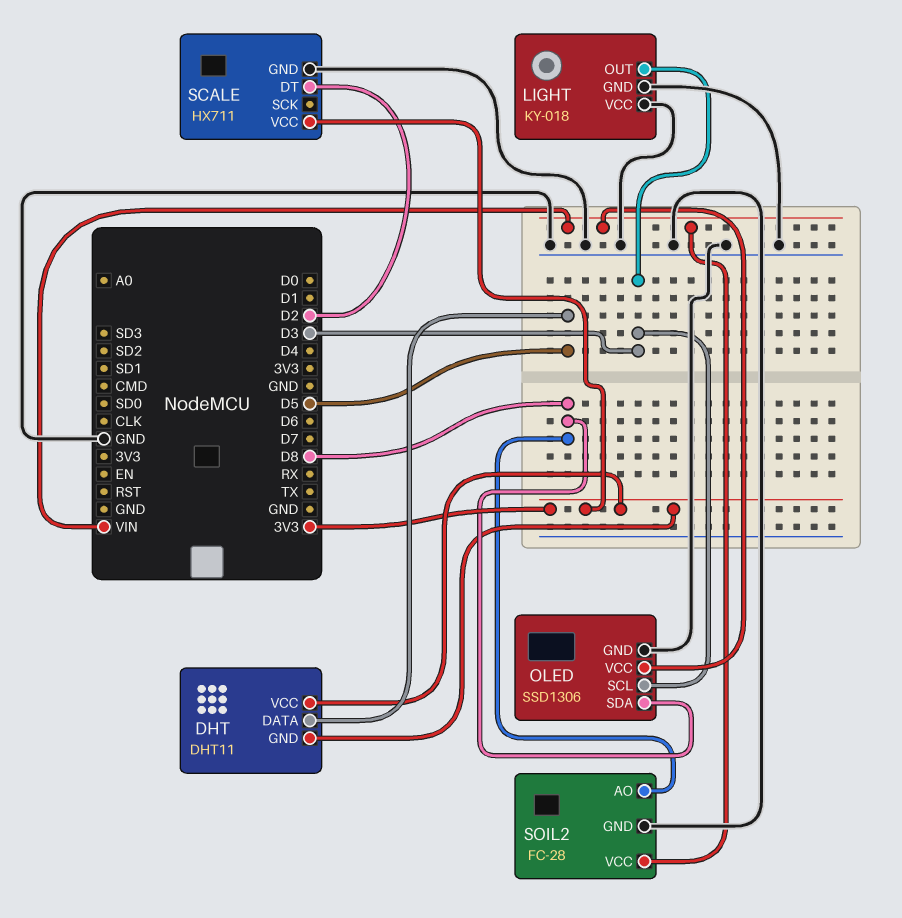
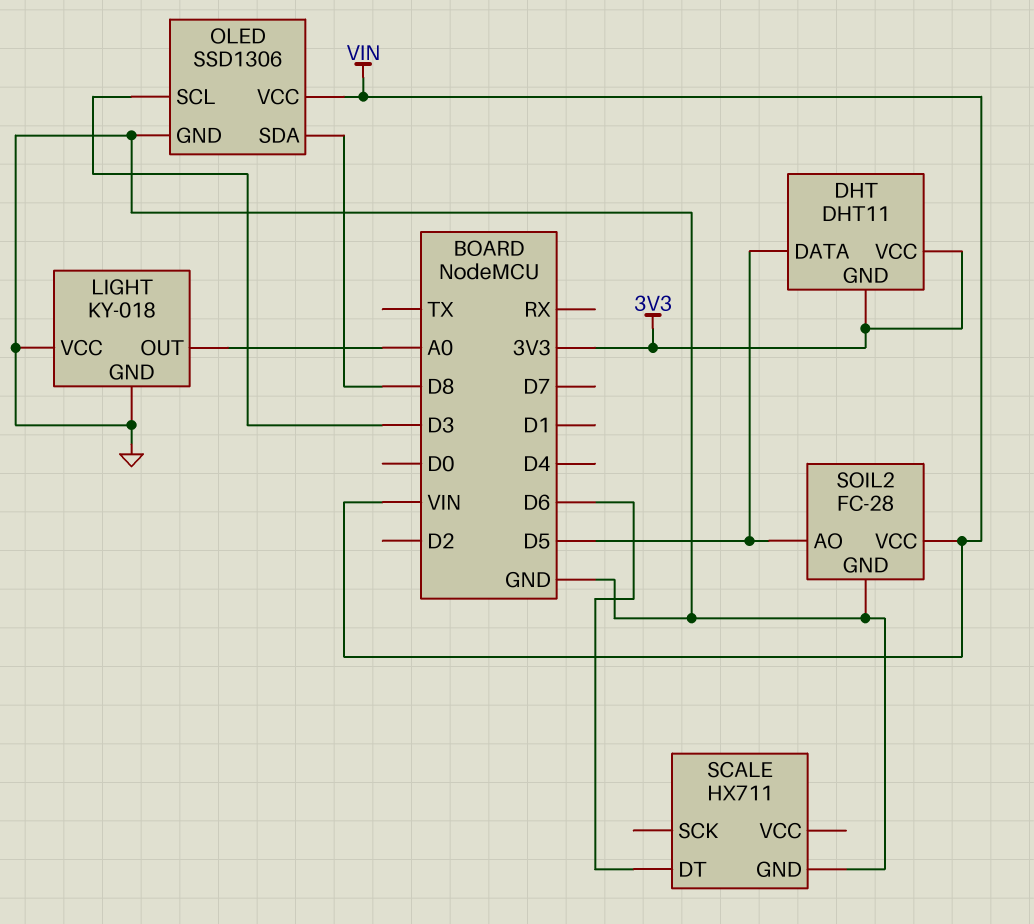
LIGHT pin OUT: D3 -> A0
SCALE pin DT: D2 -> D6
SCALE pin VCC: 3V3 -> none
SOIL2 pin AO: D8 -> D5

